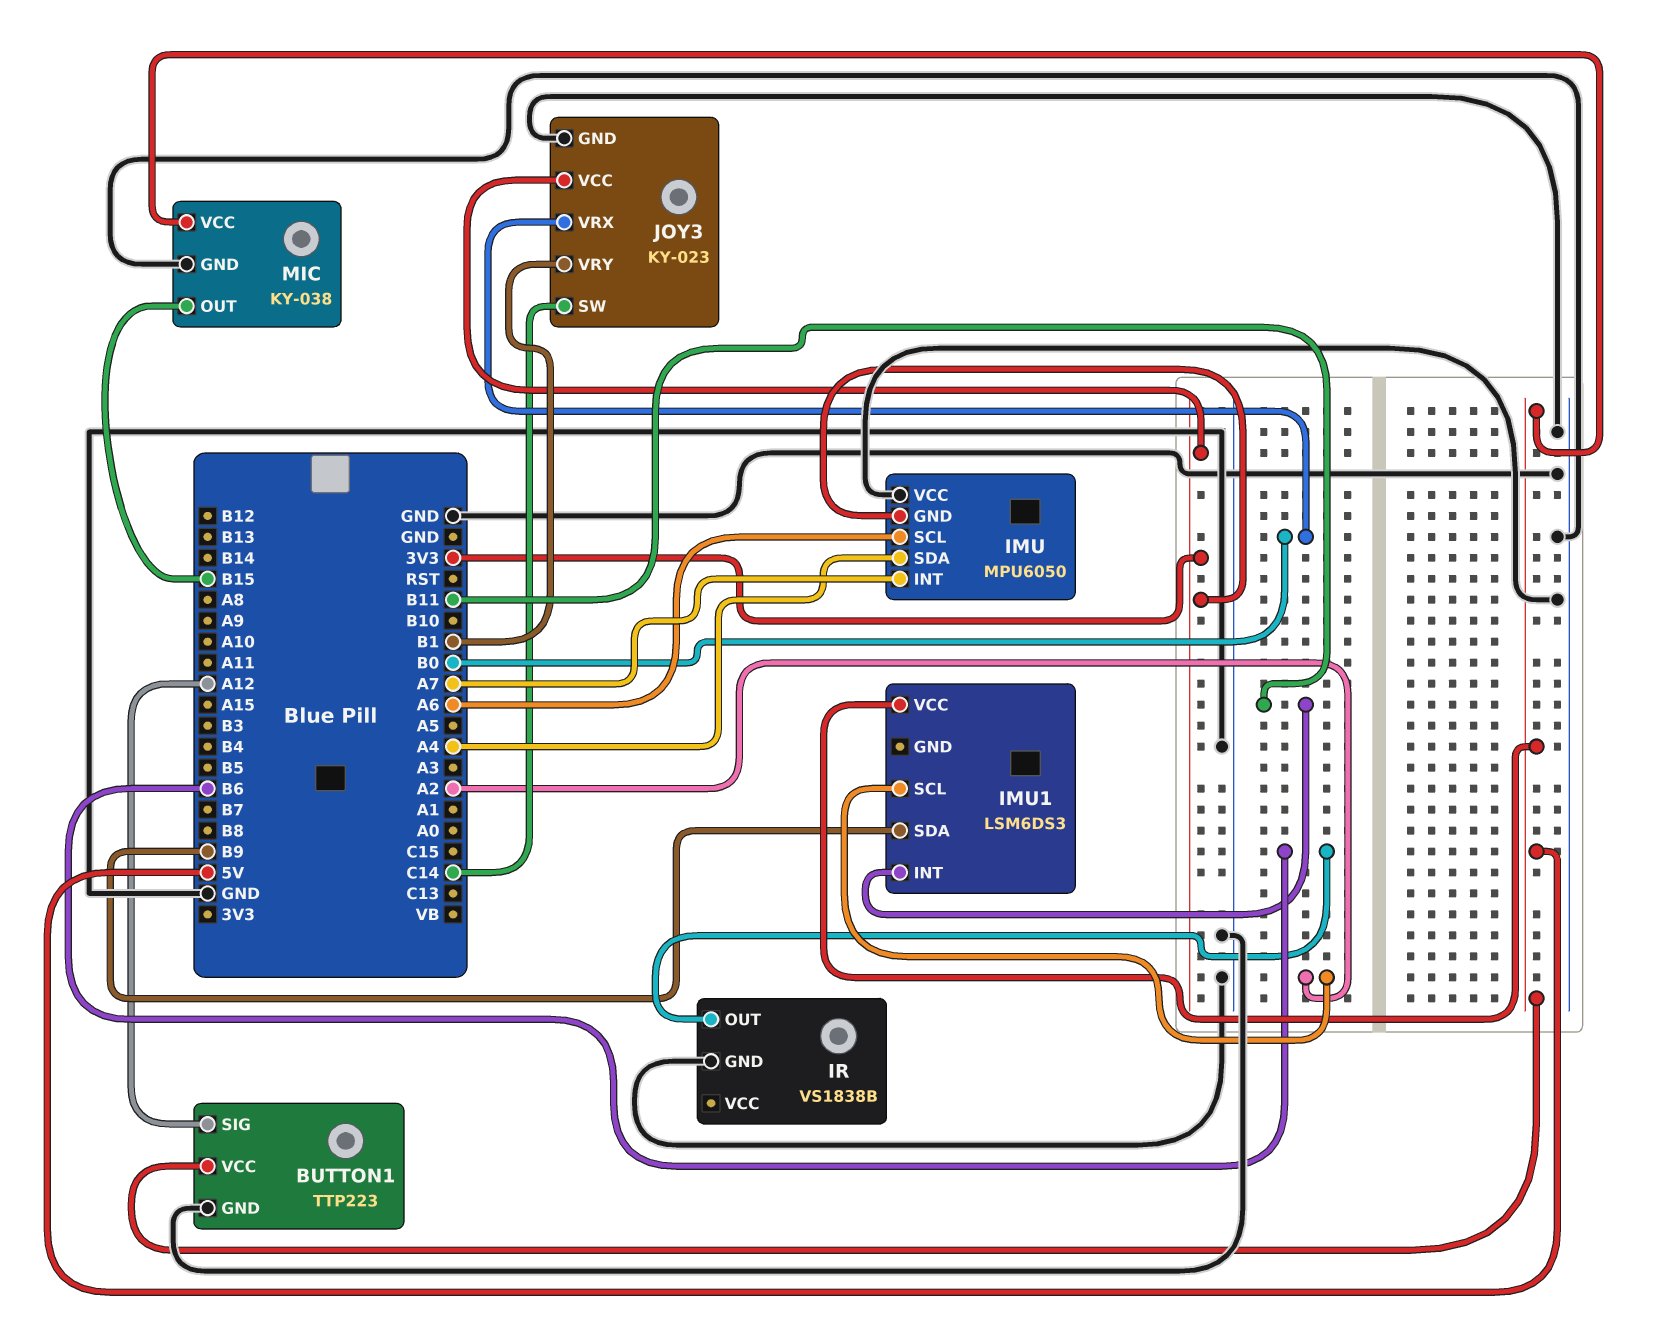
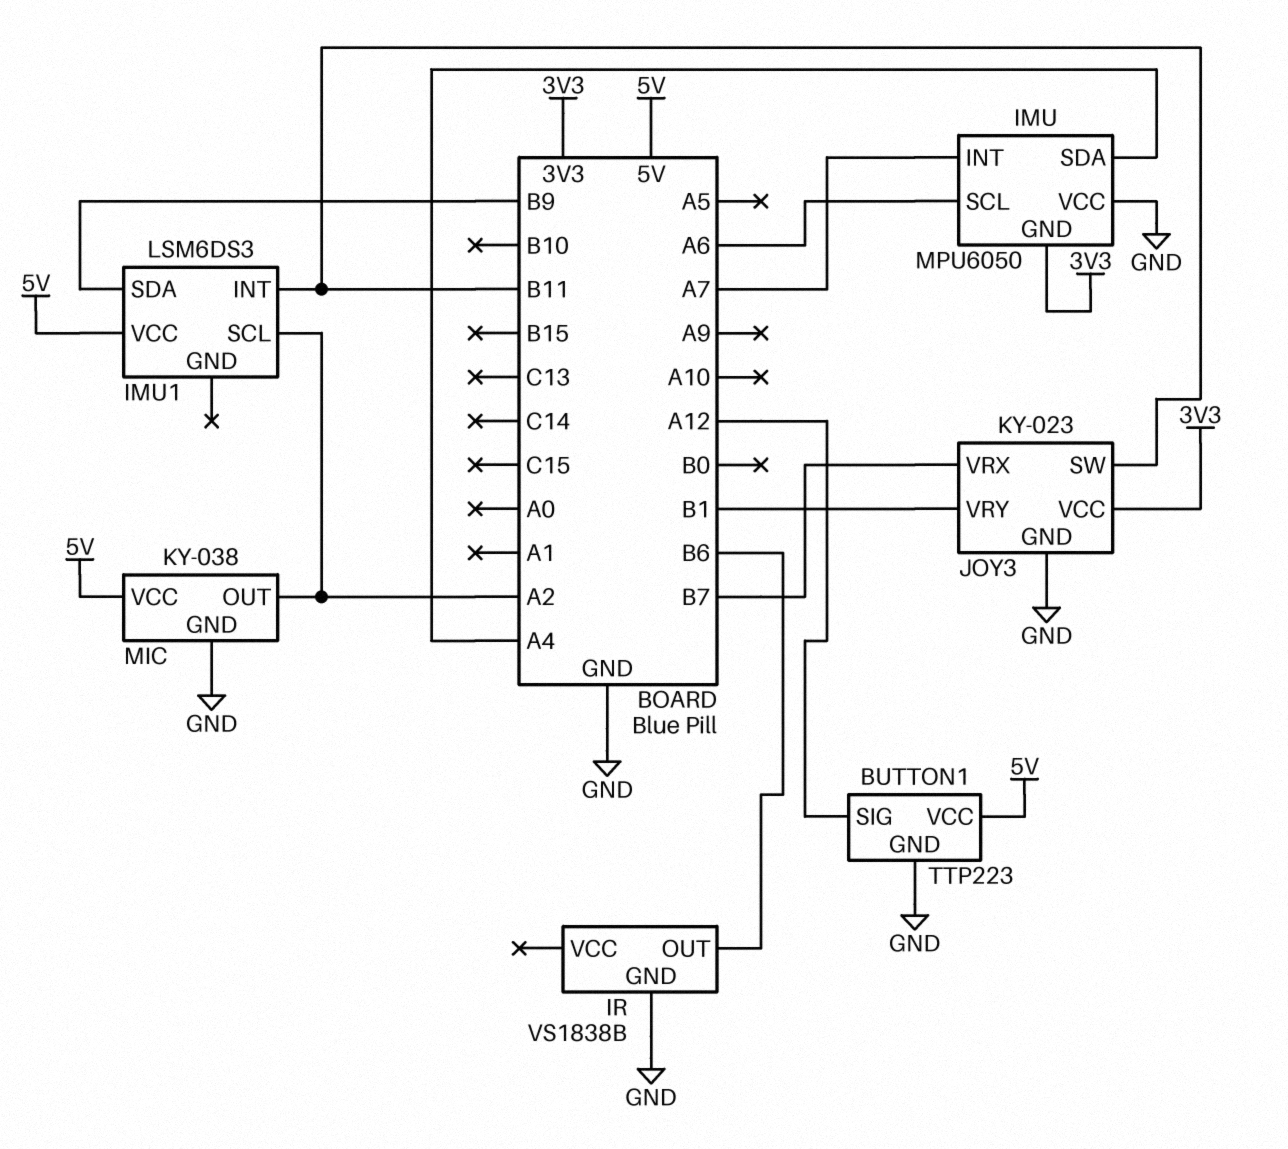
JOY3 pin SW: C14 -> B11
JOY3 pin VRX: B0 -> B7
MIC pin OUT: B15 -> A2

